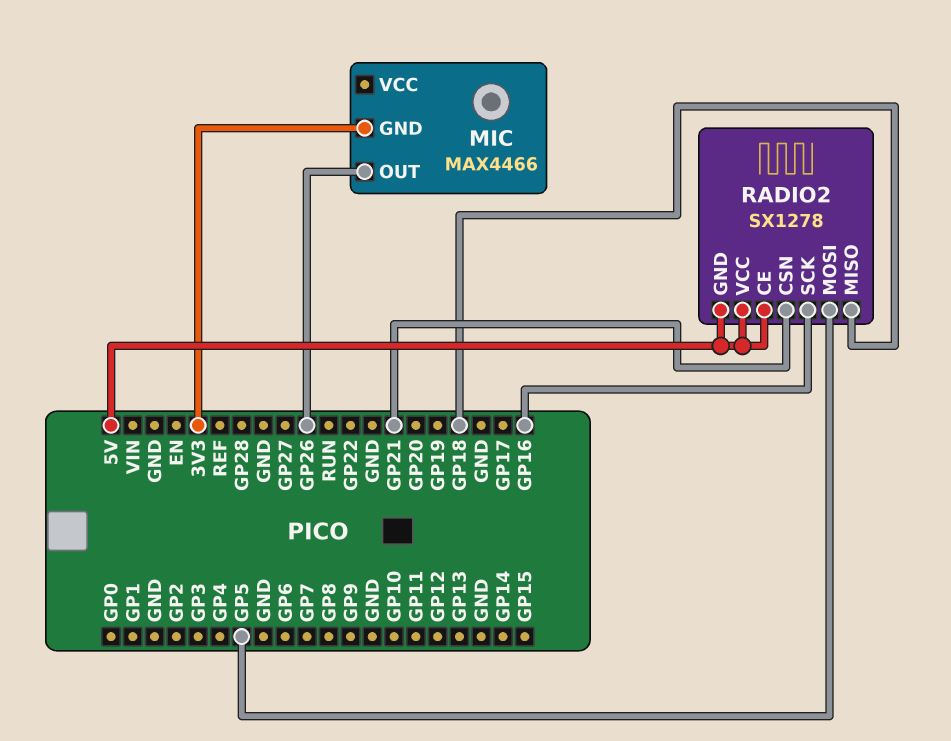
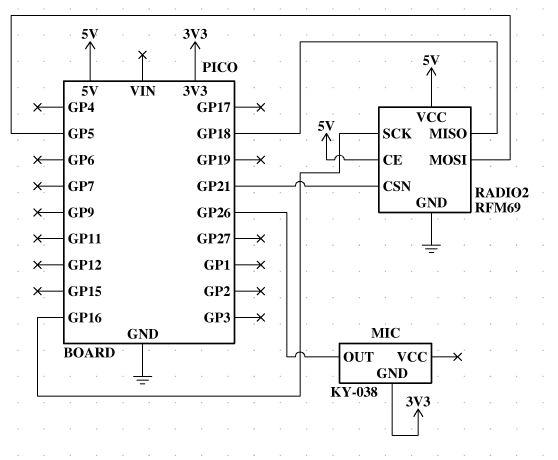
MIC: MAX4466 -> KY-038
RADIO2: SX1278 -> RFM69
RADIO2 pin GND: 5V -> GND

